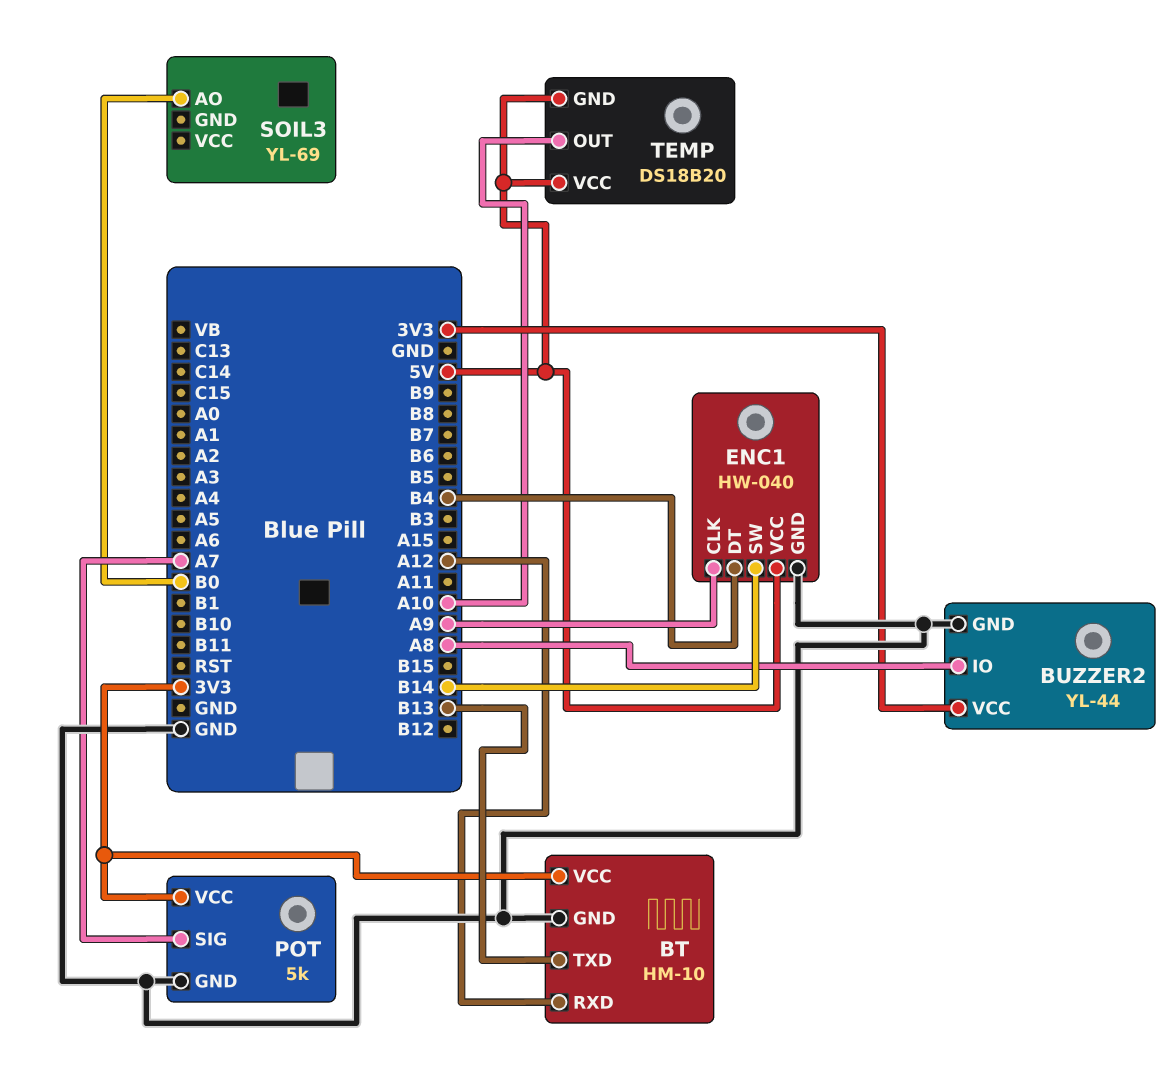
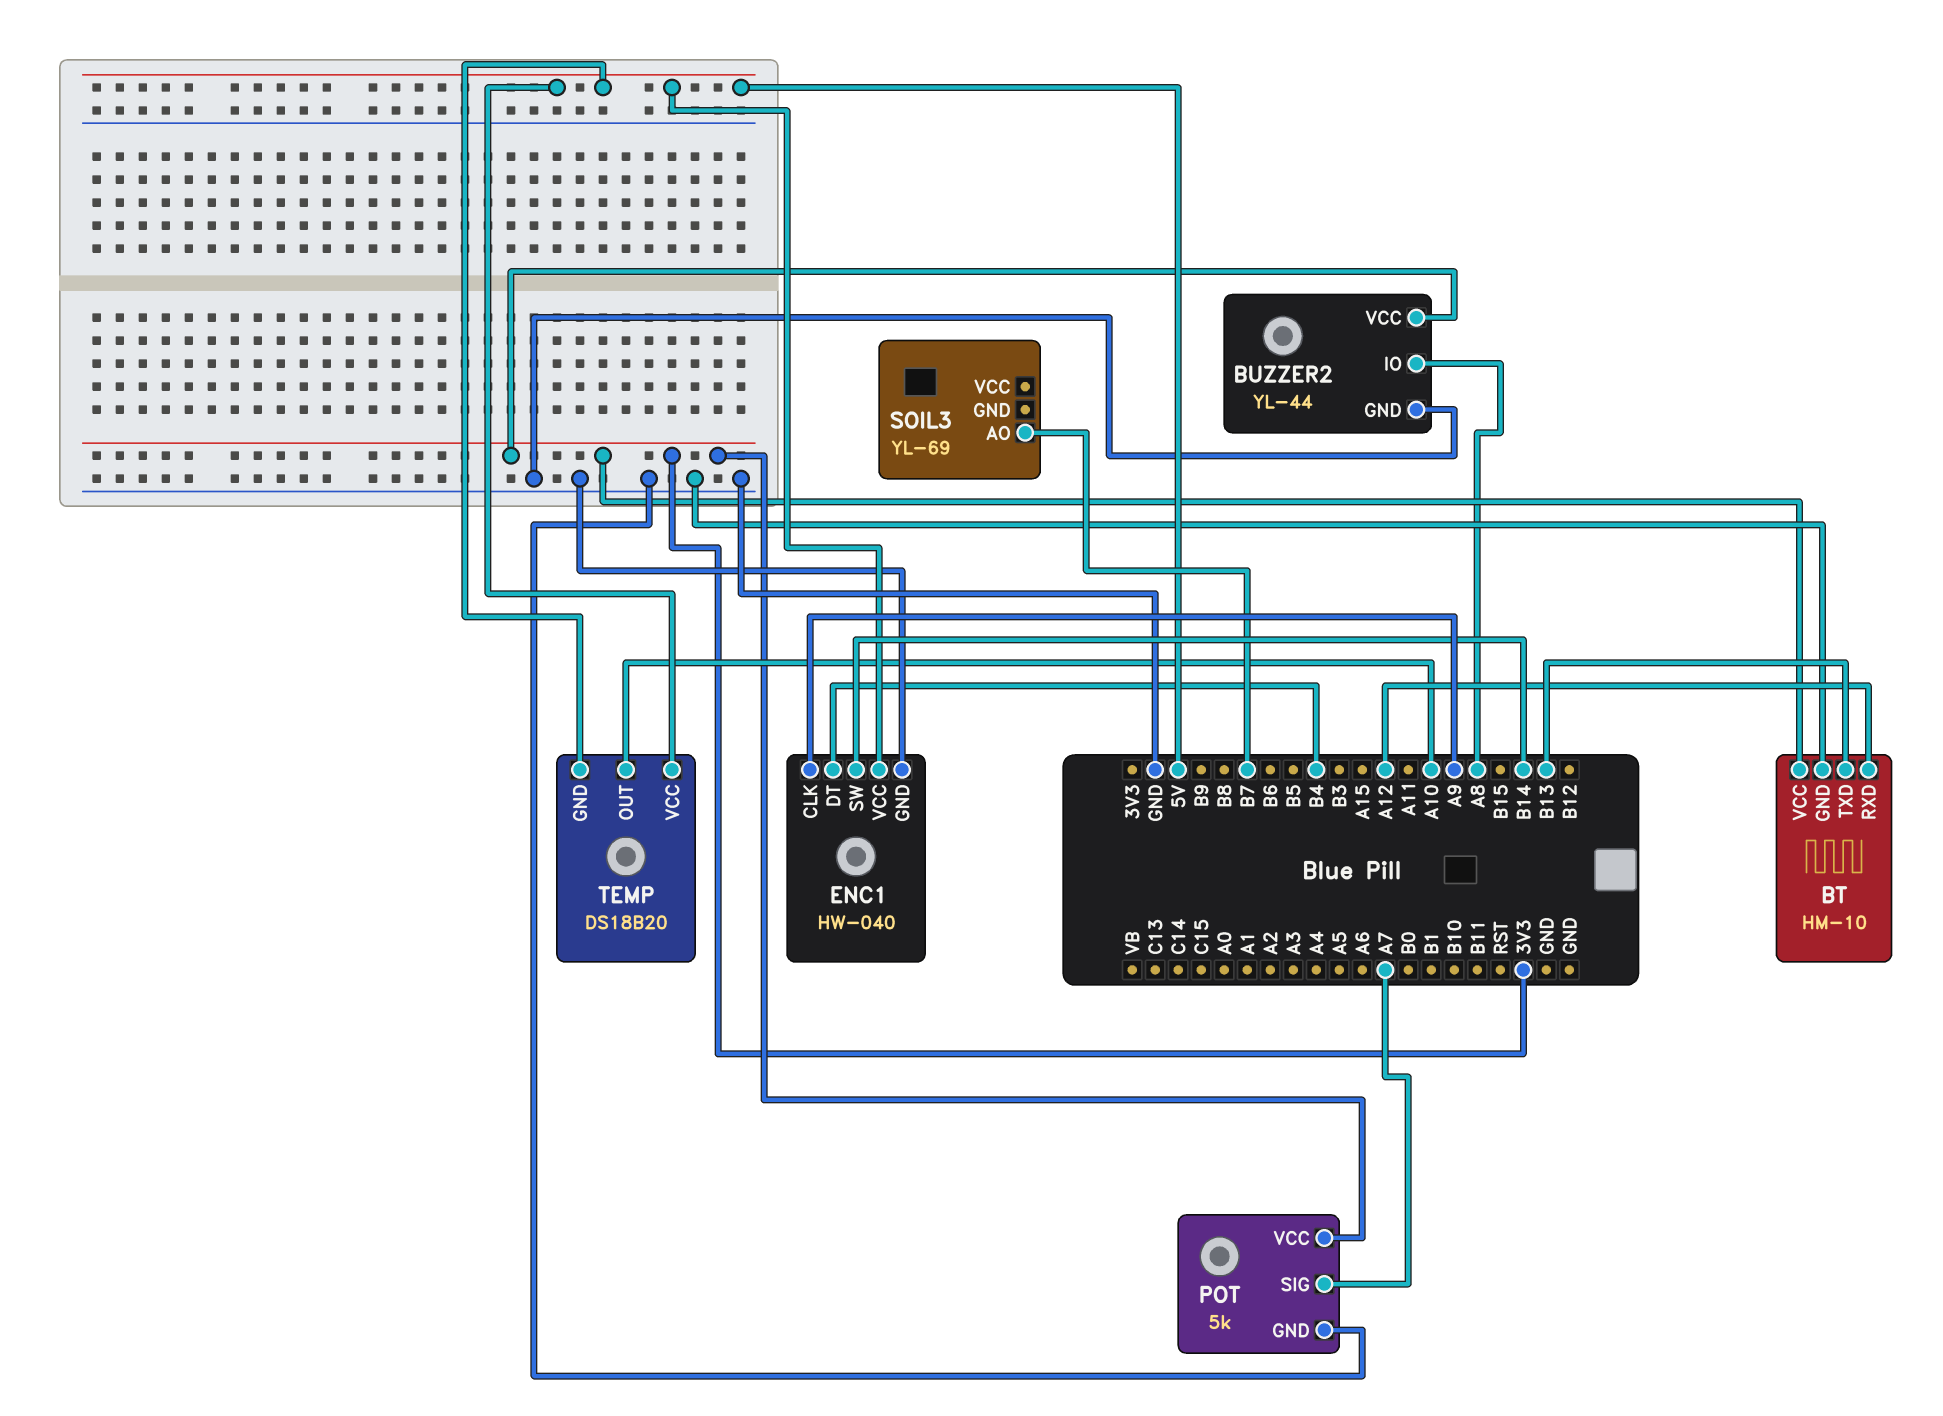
SOIL3 pin AO: B0 -> B7

